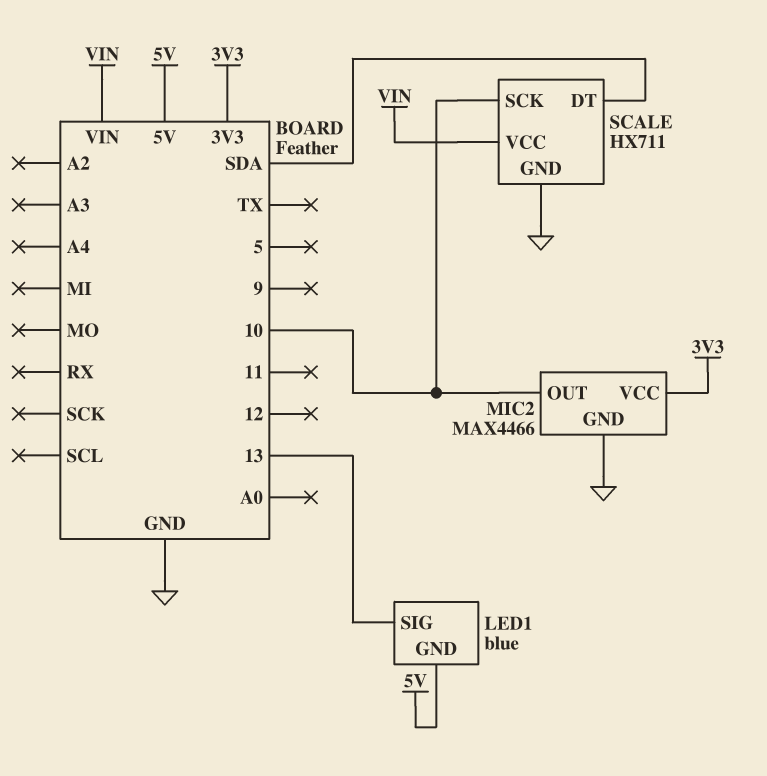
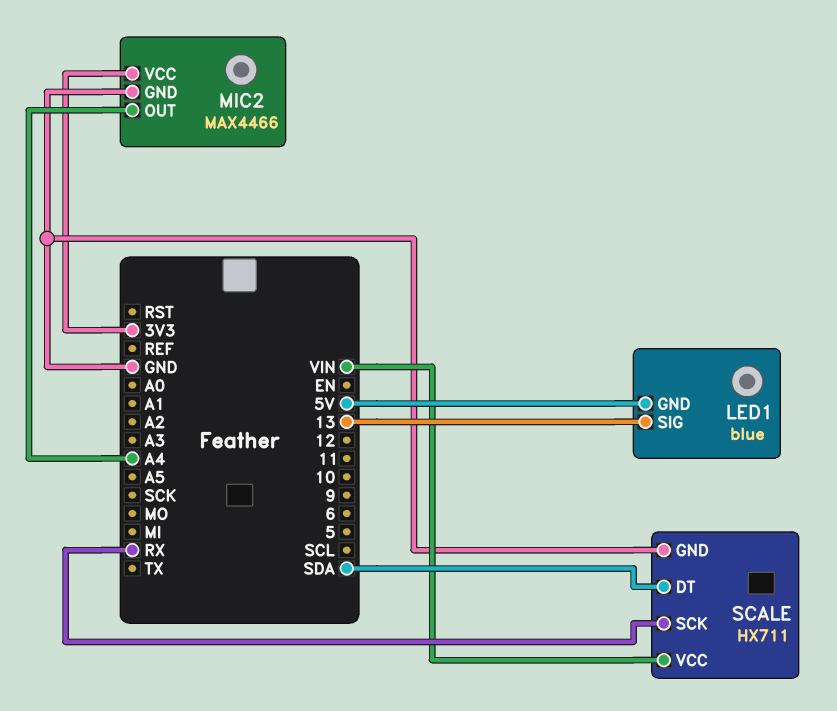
MIC2 pin OUT: 10 -> A4
SCALE pin SCK: 10 -> RX

